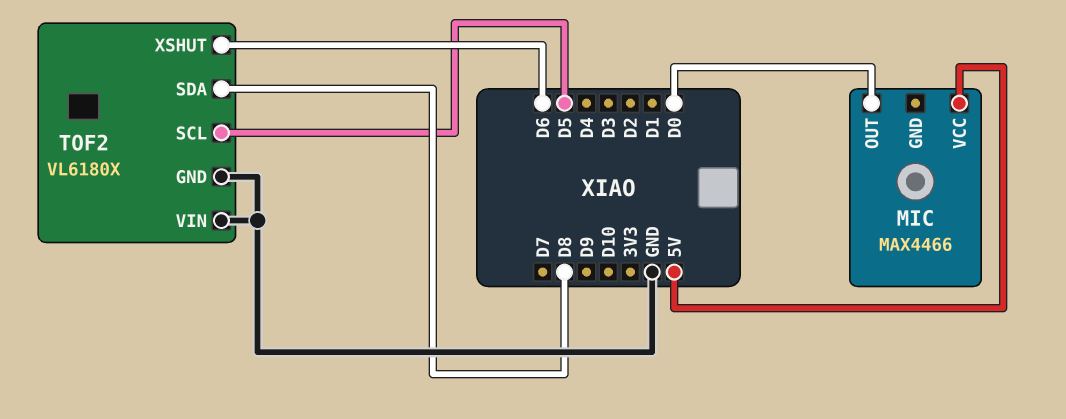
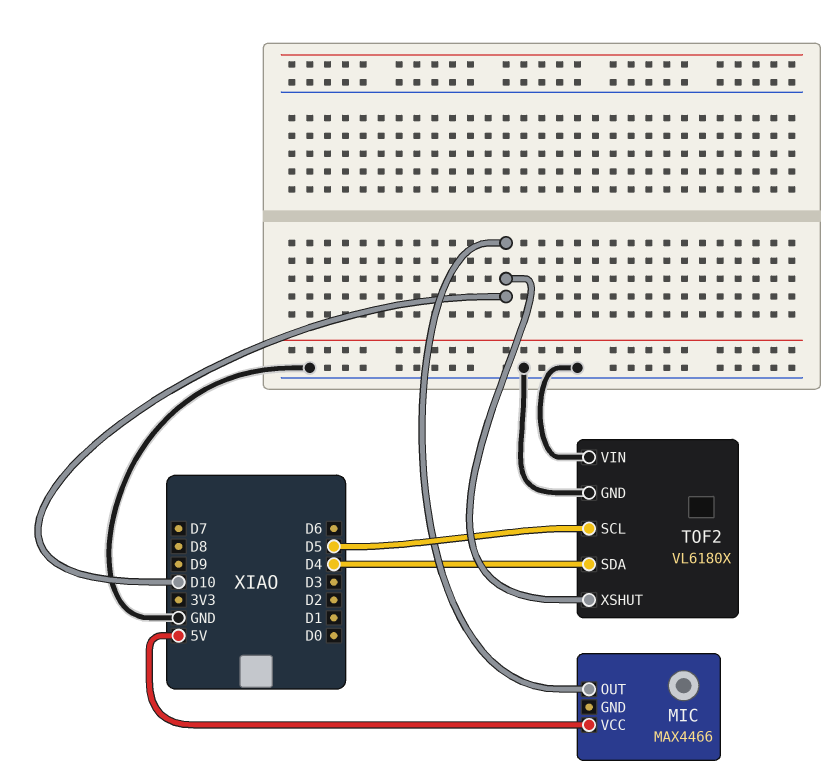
MIC pin OUT: D0 -> D10
TOF2 pin SDA: D8 -> D4
TOF2 pin XSHUT: D6 -> D10

